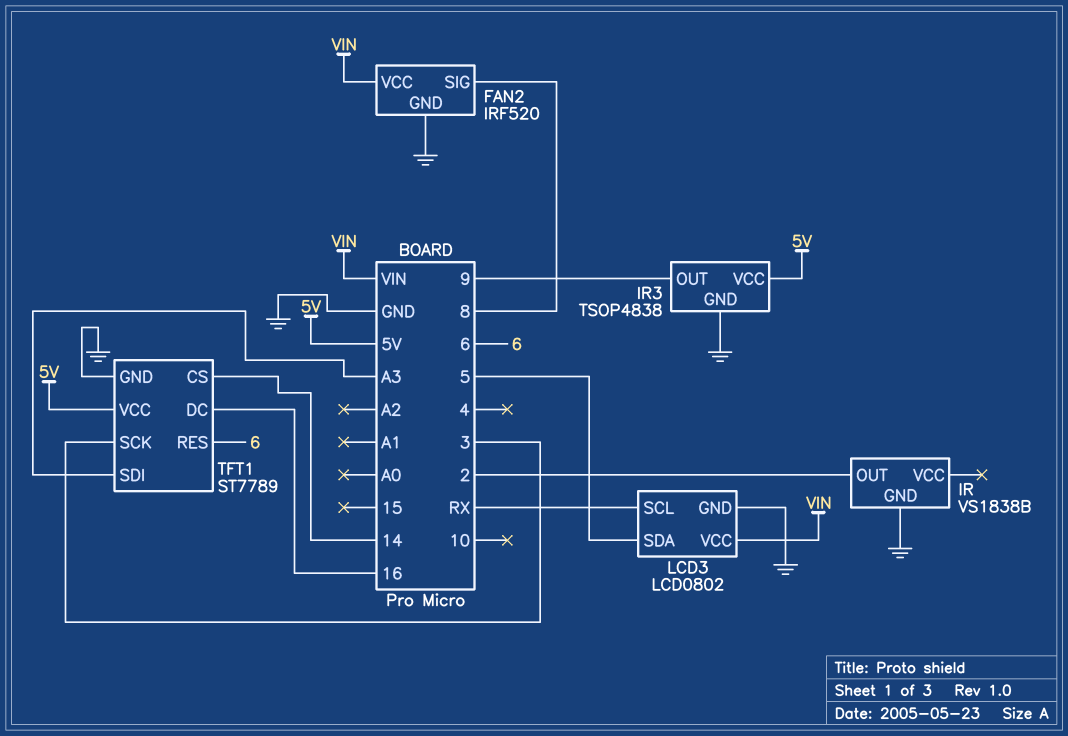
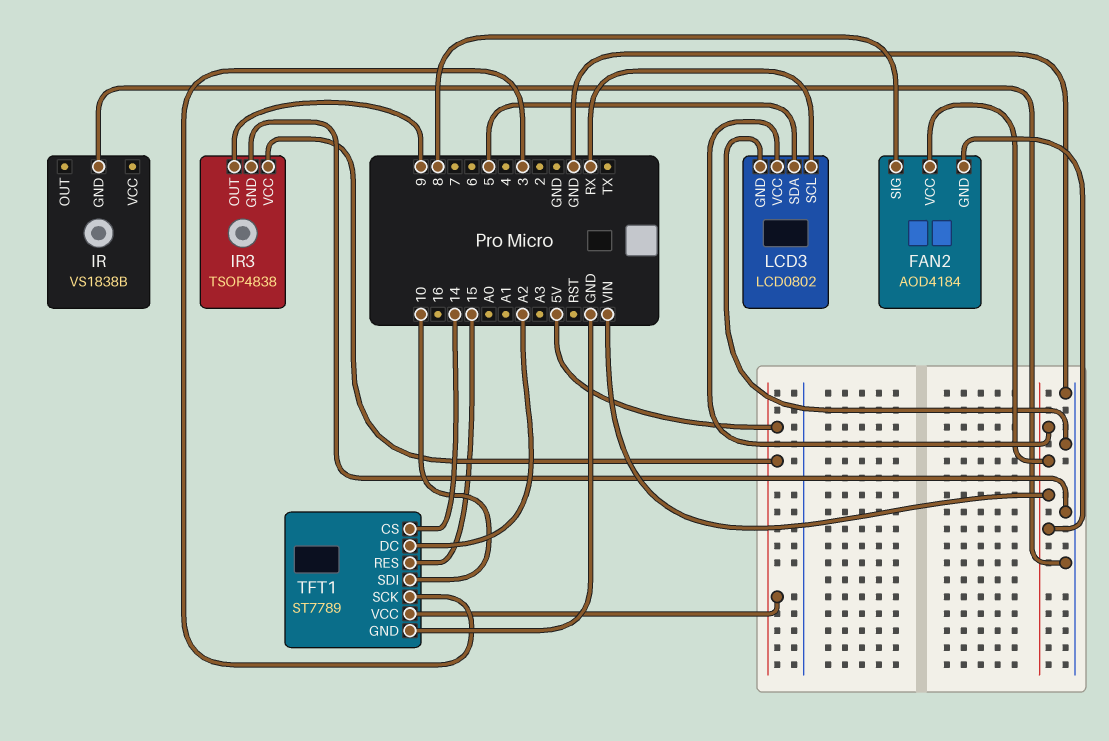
FAN2: IRF520 -> AOD4184
FAN2 pin GND: GND -> VIN
IR pin OUT: 2 -> none
TFT1 pin DC: 16 -> A2
TFT1 pin RES: 6 -> 15
TFT1 pin SDI: A3 -> 10

